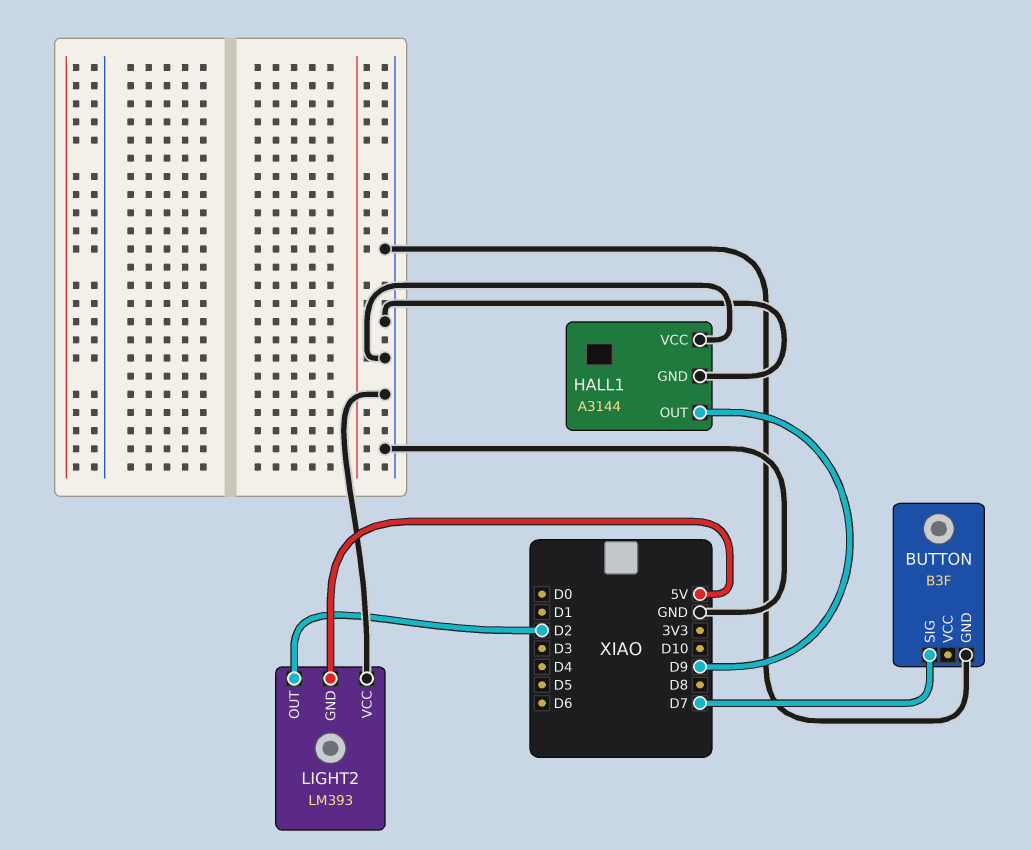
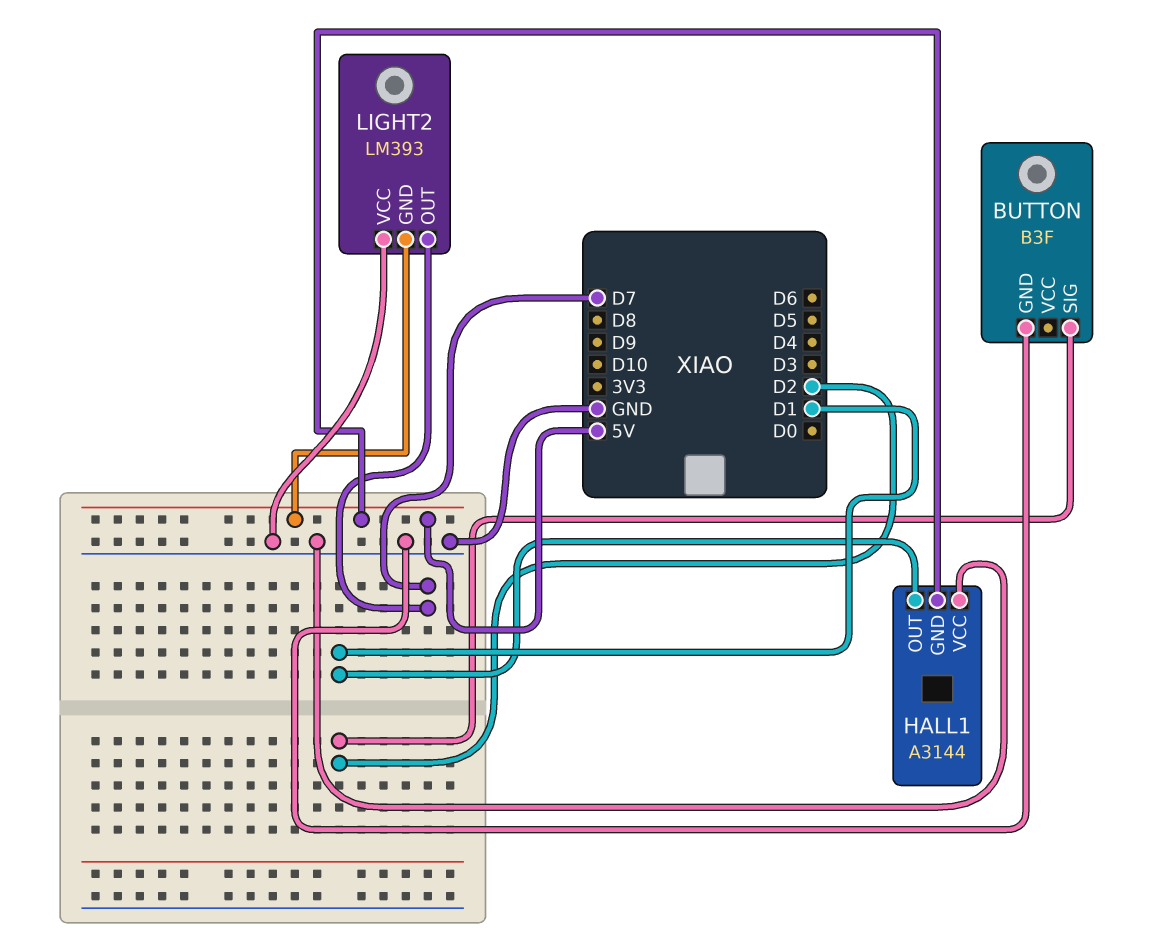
BUTTON pin SIG: D7 -> D2
HALL1 pin GND: GND -> 5V
HALL1 pin OUT: D9 -> D1
LIGHT2 pin OUT: D2 -> D7

